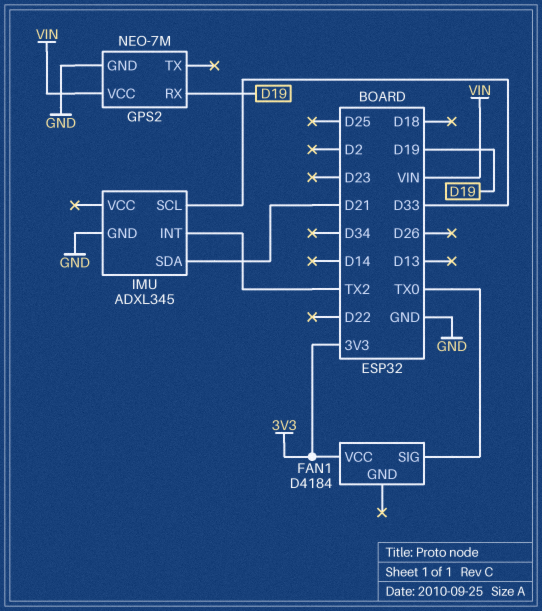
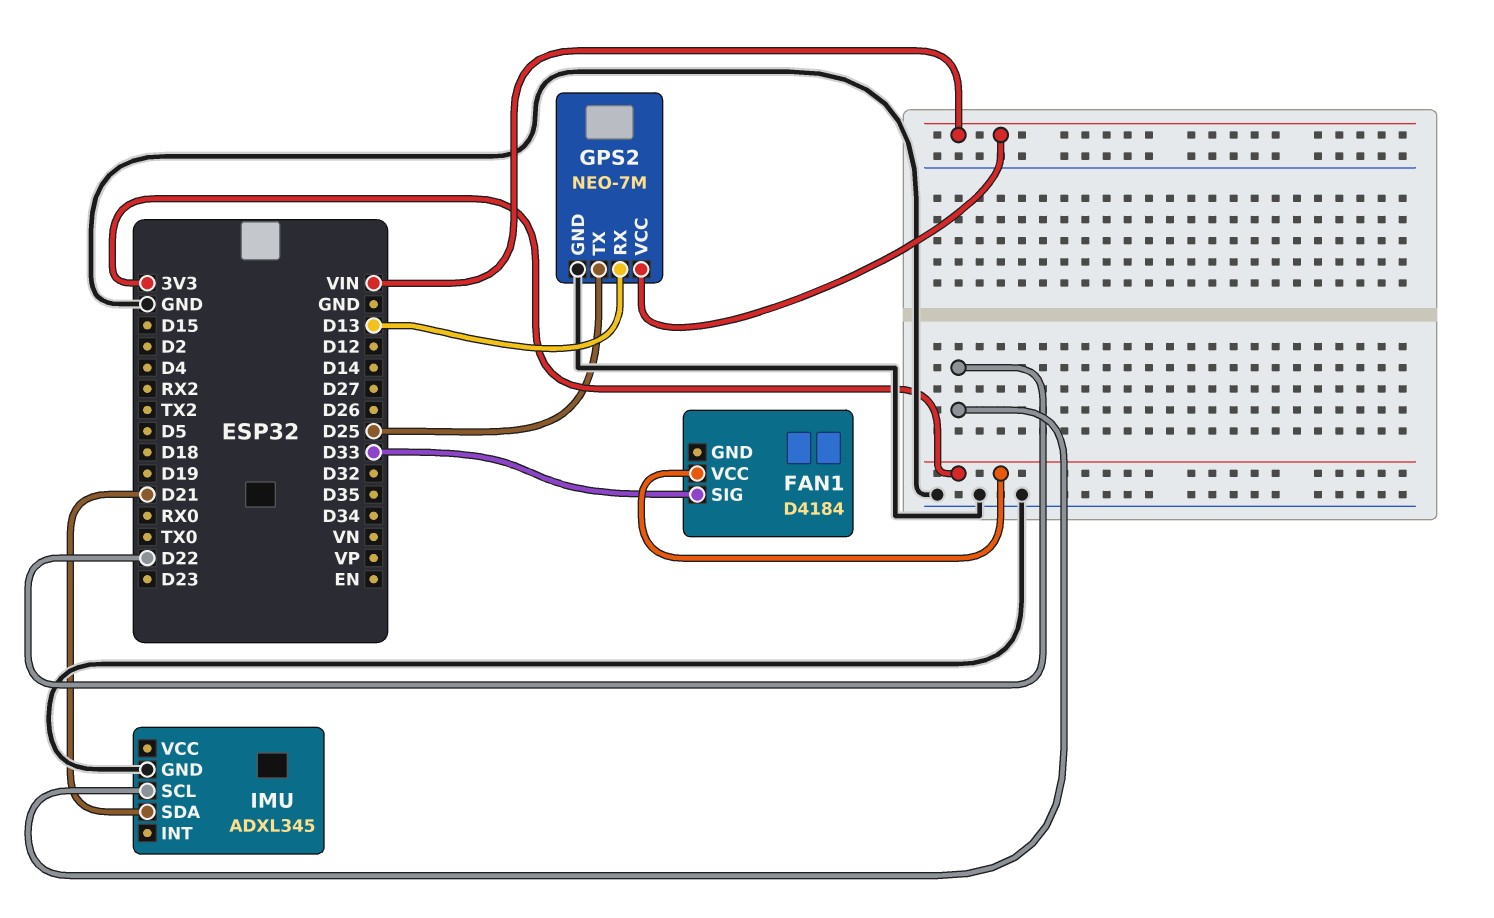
FAN1 pin SIG: TX0 -> D33
GPS2 pin RX: D19 -> D13
GPS2 pin TX: none -> D25
IMU pin INT: TX2 -> none
IMU pin SCL: D33 -> D22

